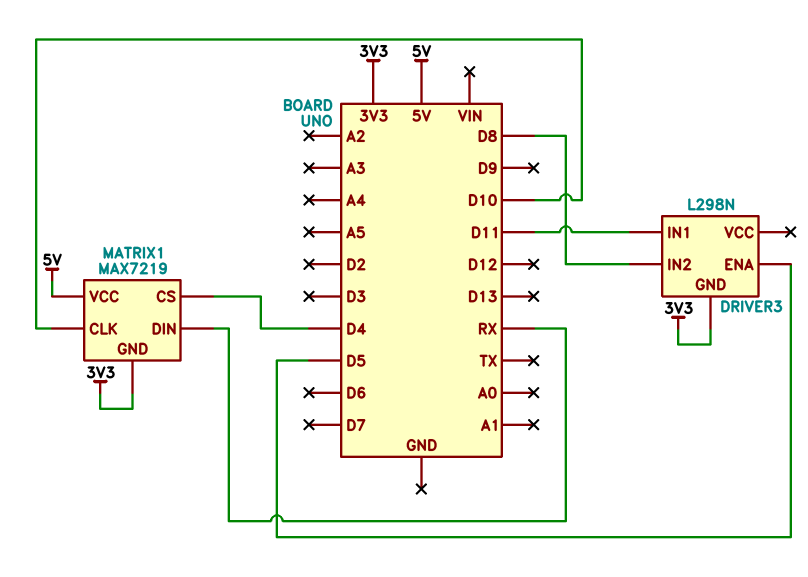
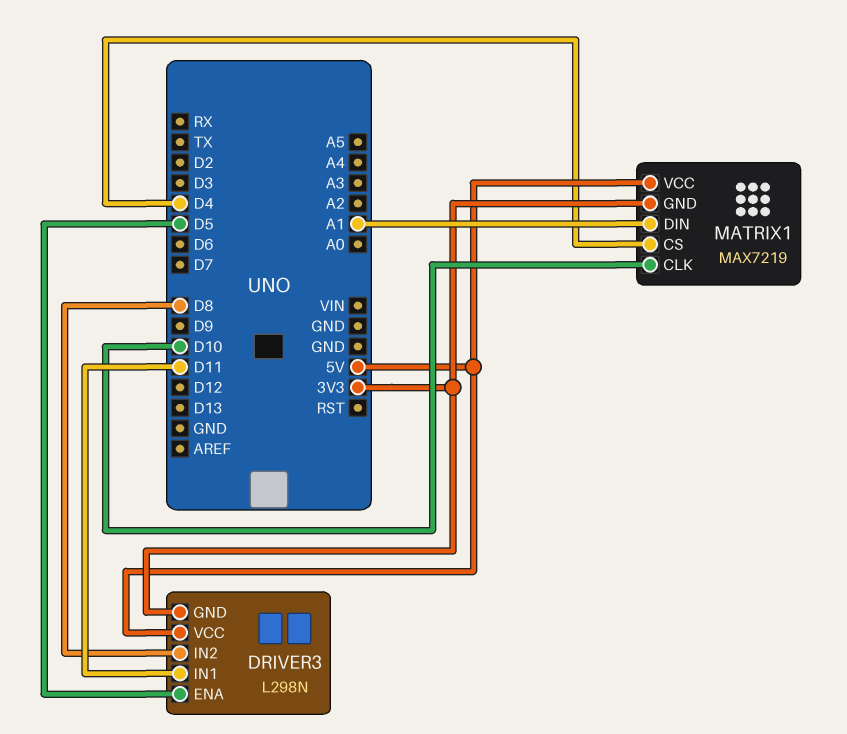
DRIVER3 pin VCC: none -> 5V
MATRIX1 pin DIN: RX -> A1

